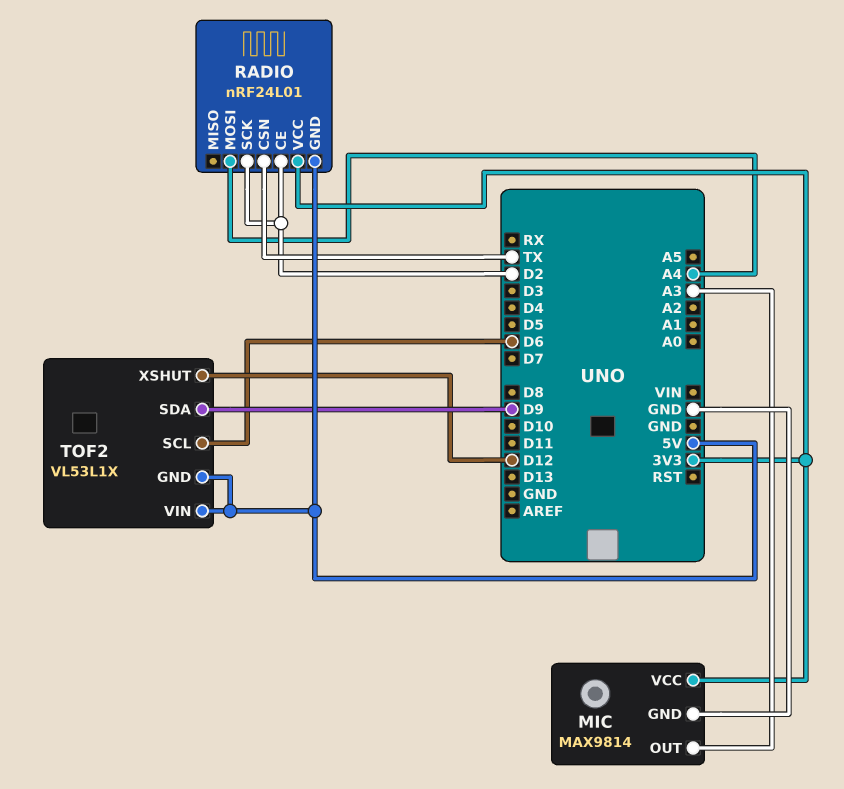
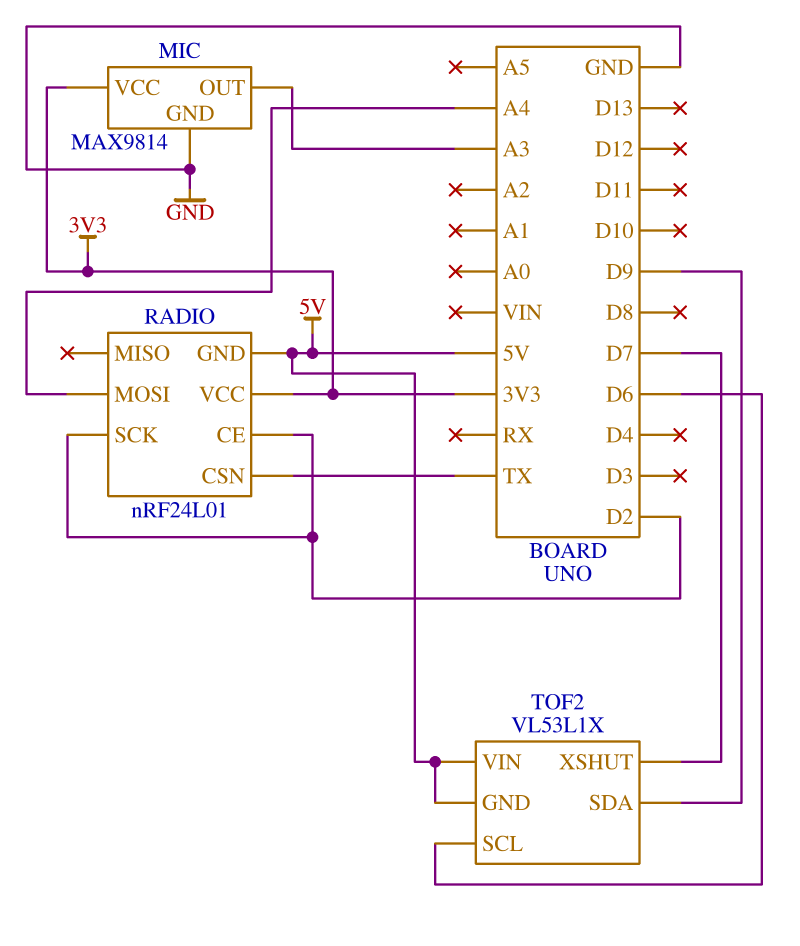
TOF2 pin XSHUT: D12 -> D7

